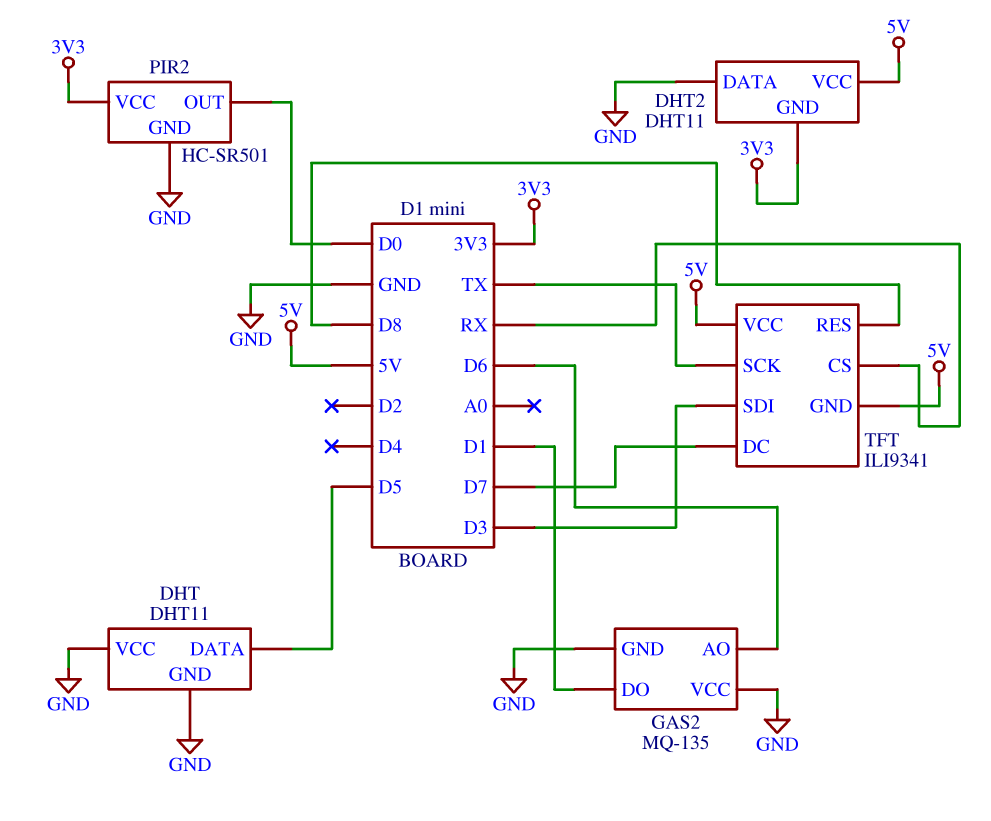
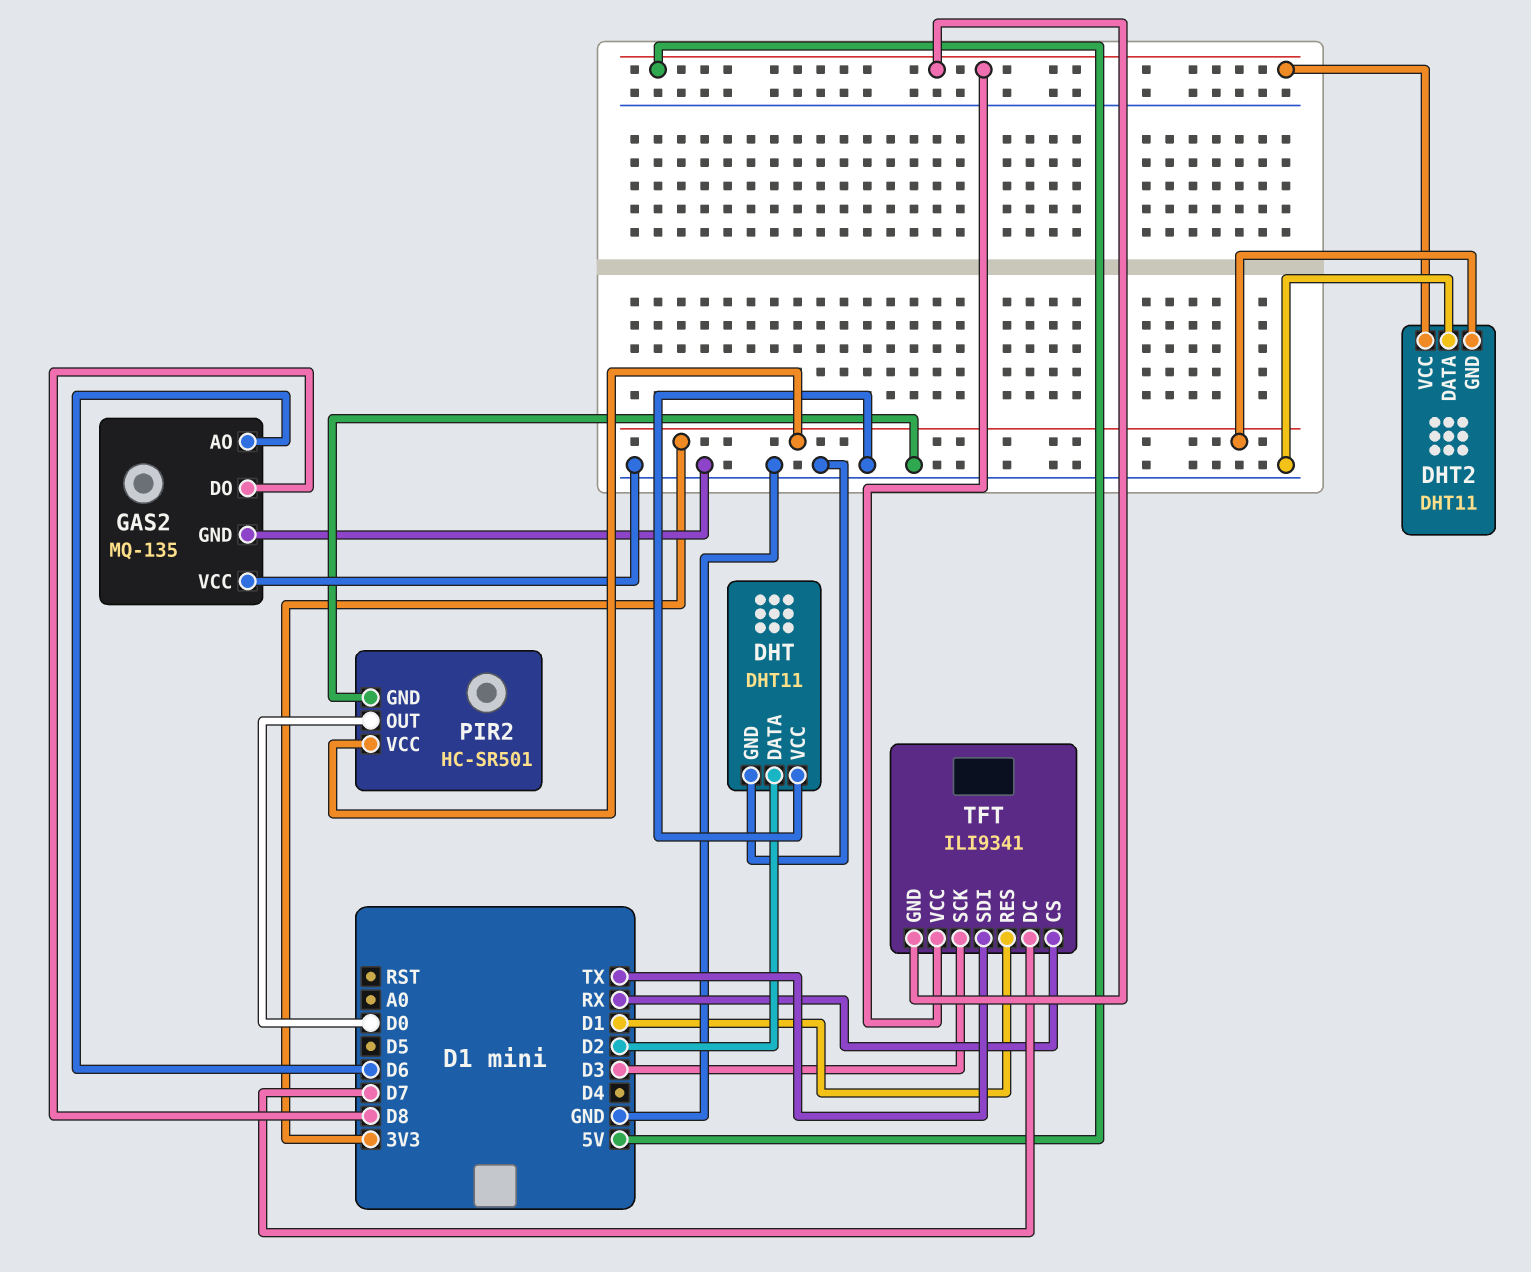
DHT pin DATA: D5 -> D2
GAS2 pin DO: D1 -> D8
TFT pin RES: D8 -> D1
TFT pin SCK: TX -> D3
TFT pin SDI: D3 -> TX

